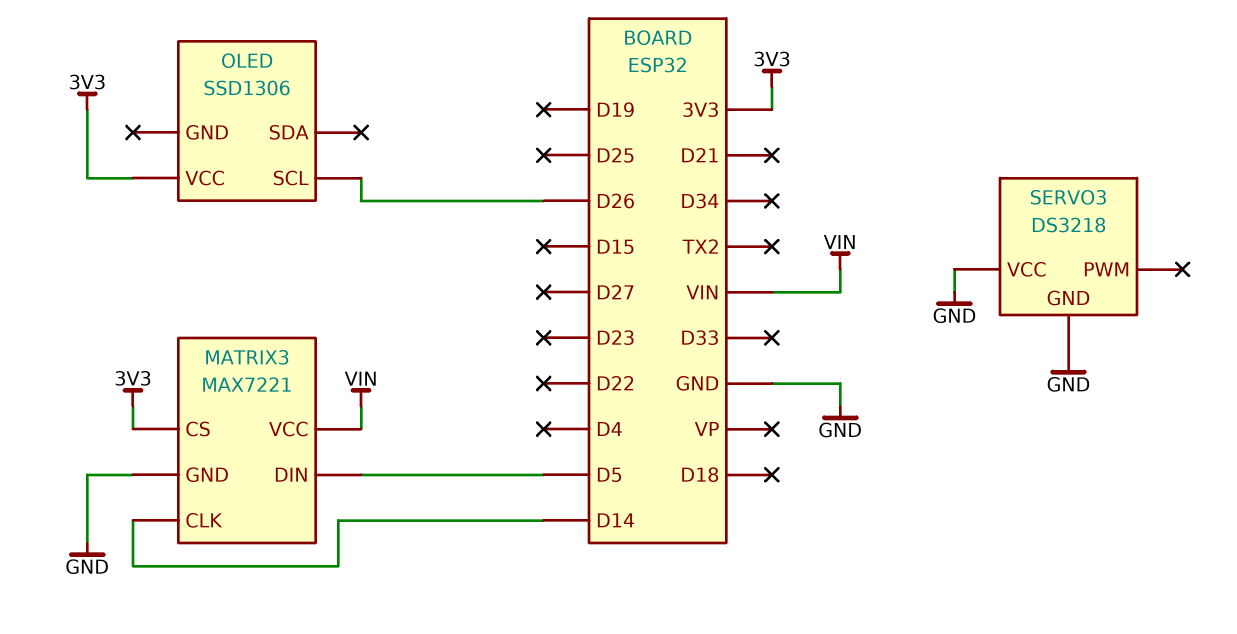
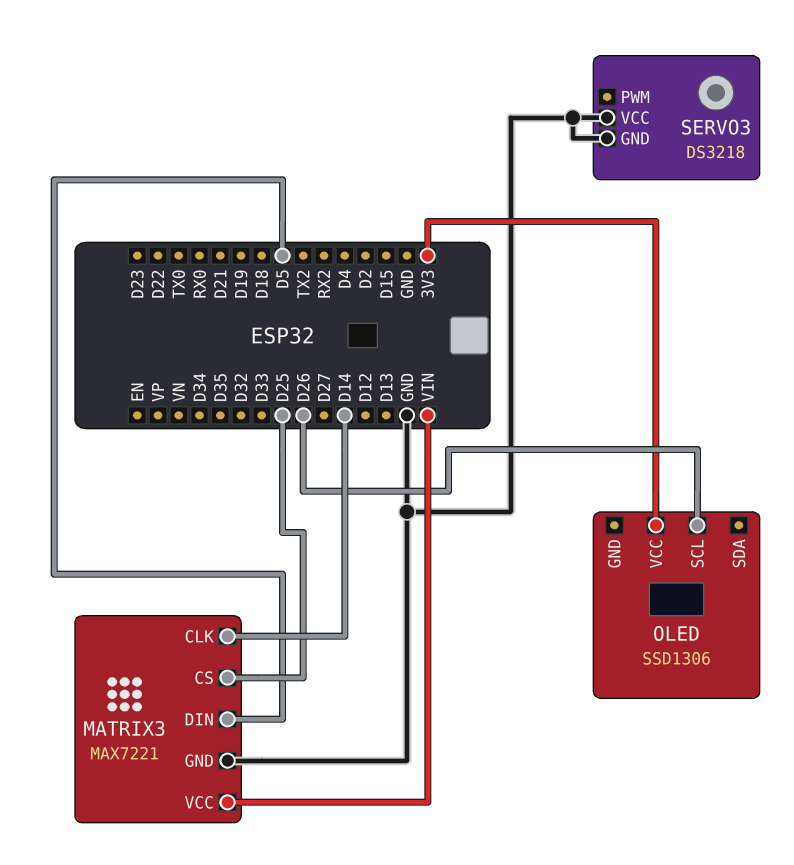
MATRIX3 pin CS: 3V3 -> D25

